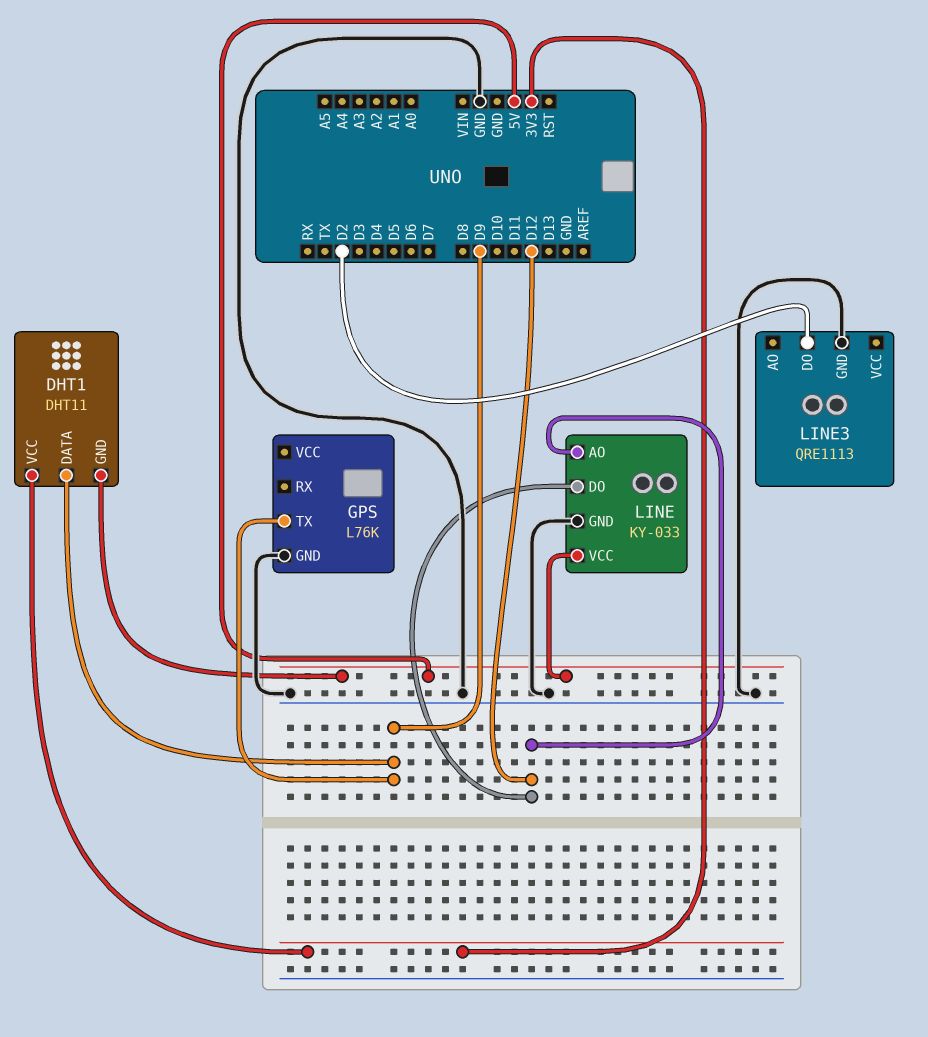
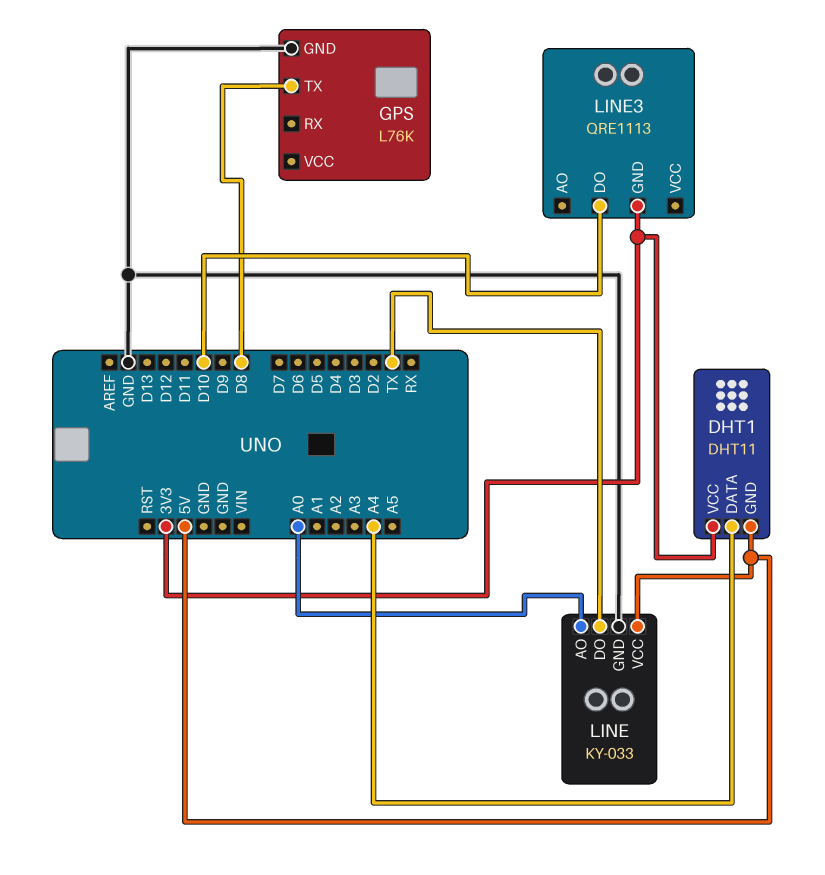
DHT1 pin DATA: D9 -> A4
GPS pin TX: D9 -> D8
LINE pin AO: D12 -> A0
LINE pin DO: D12 -> TX
LINE3 pin DO: D2 -> D10
LINE3 pin GND: GND -> 3V3

